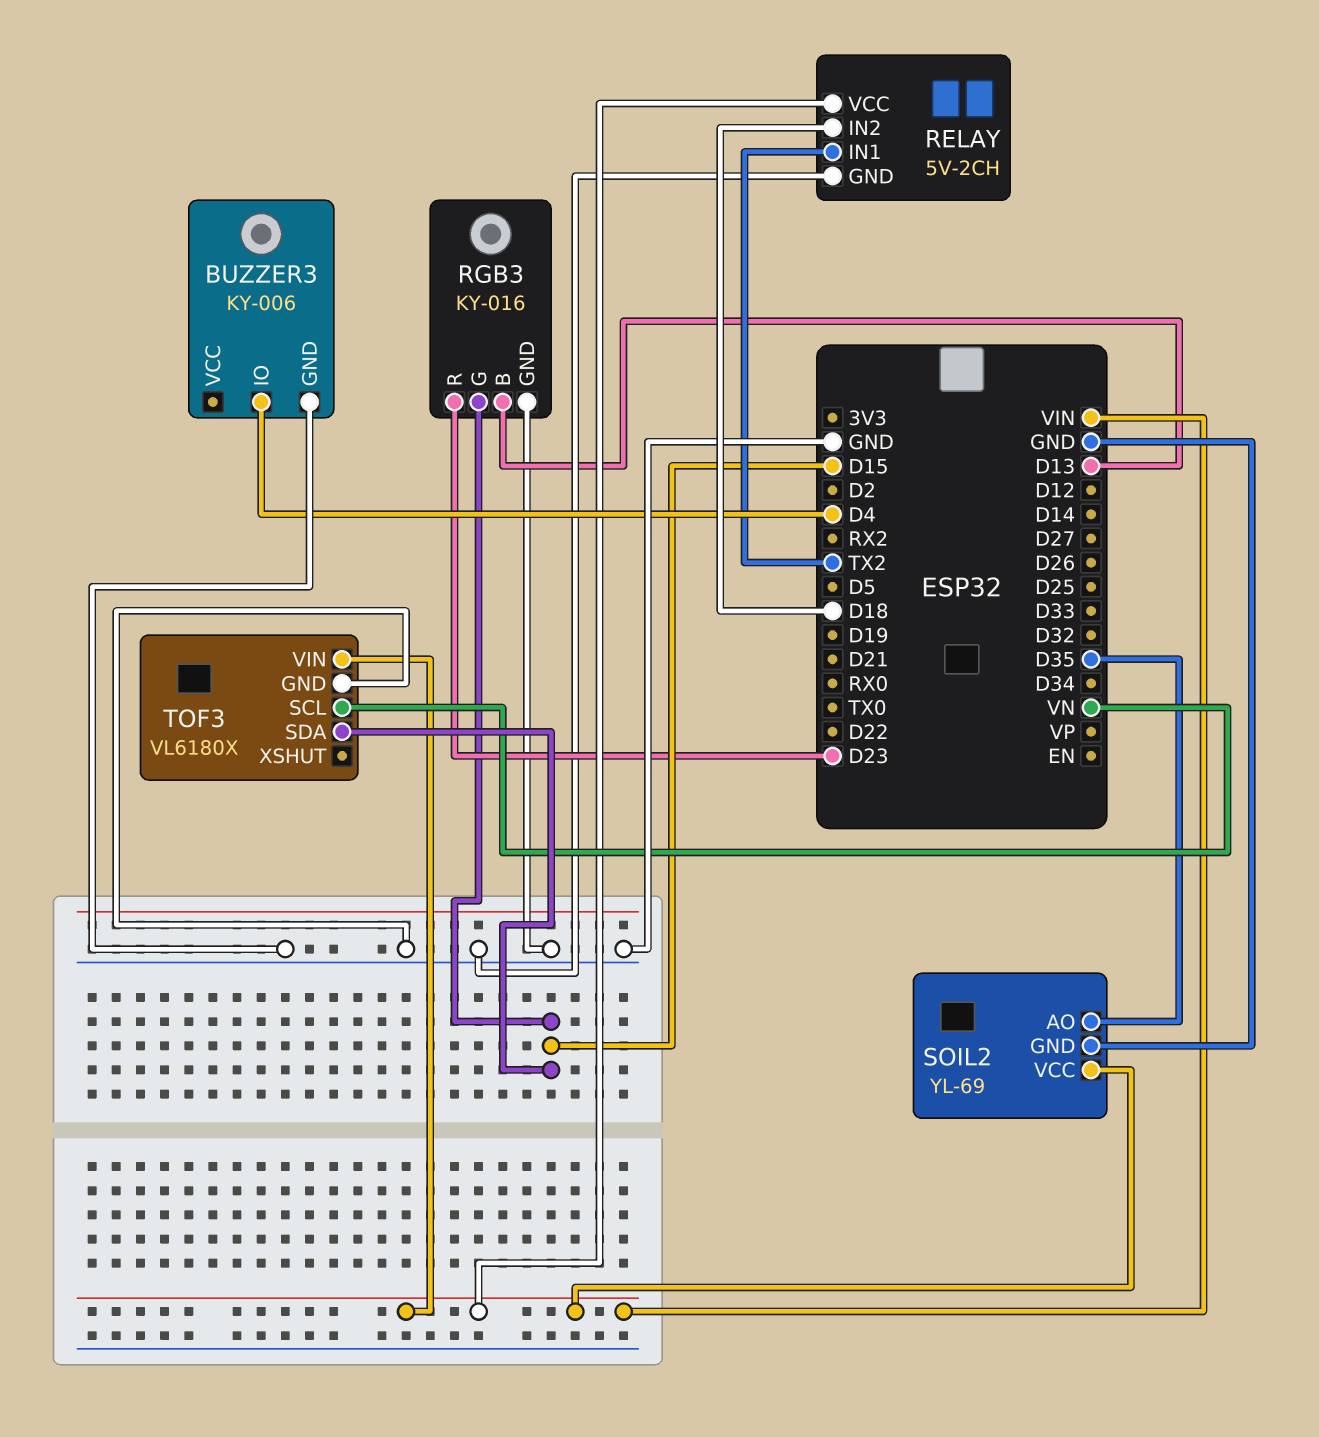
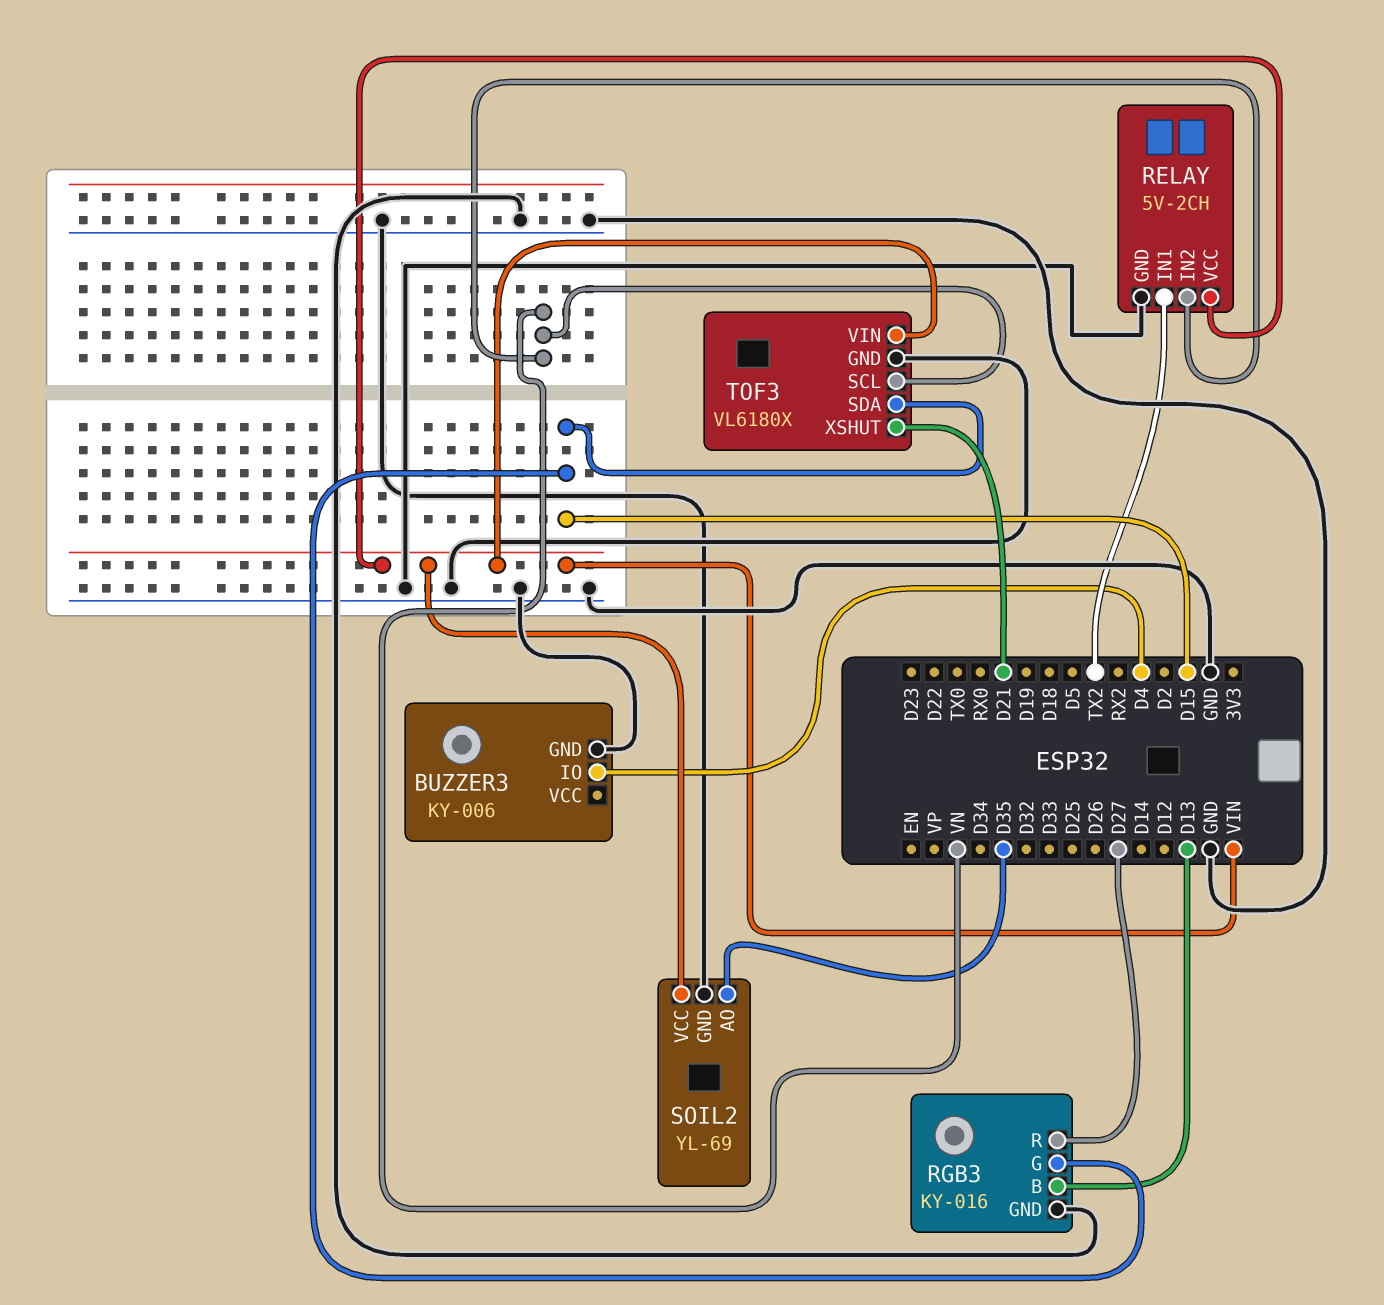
RELAY pin IN2: D18 -> VN
RGB3 pin R: D23 -> D27
TOF3 pin XSHUT: none -> D21

